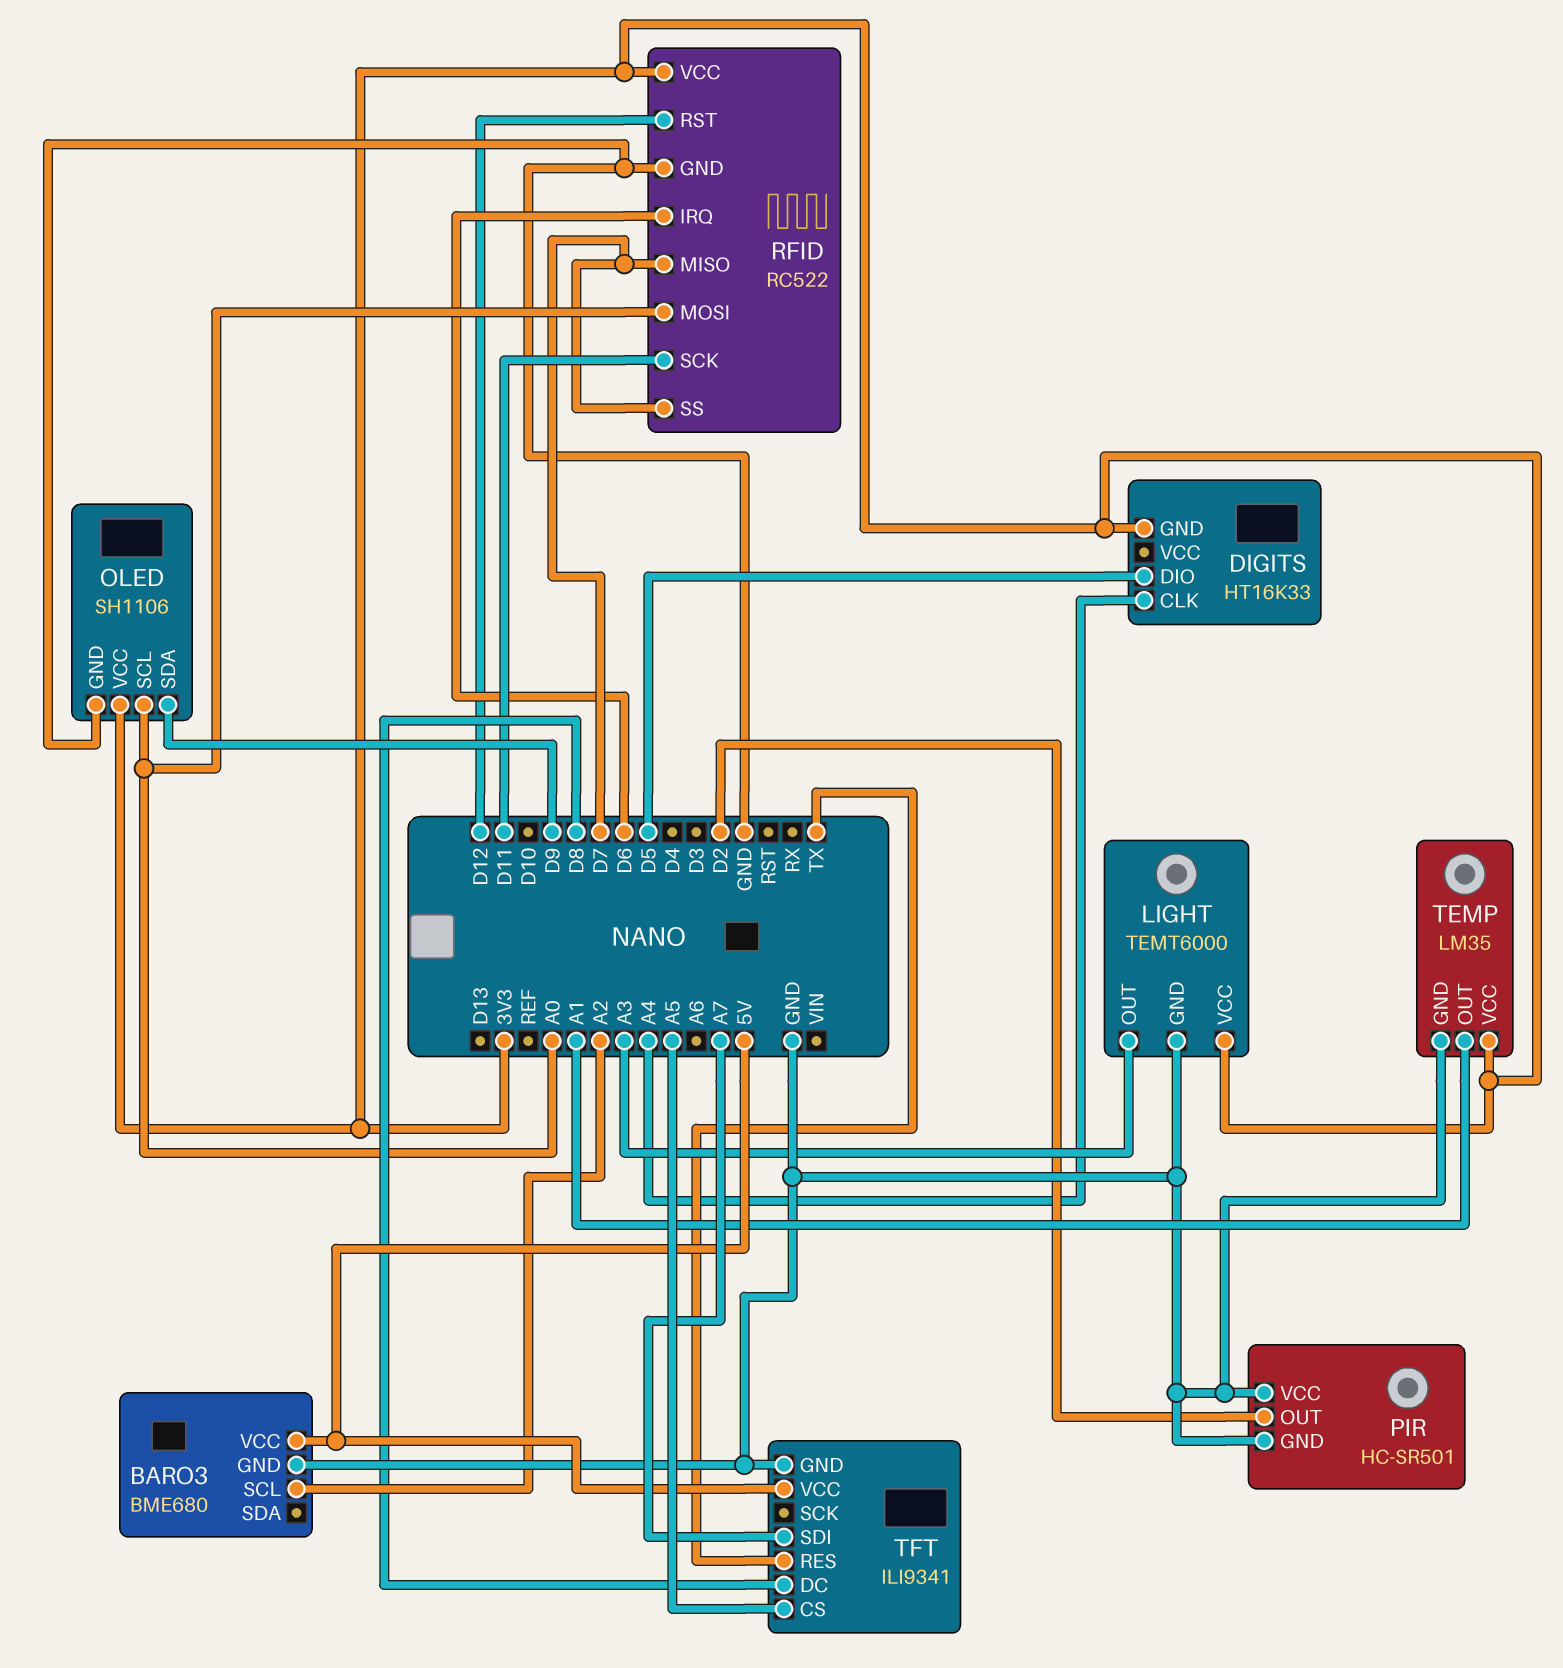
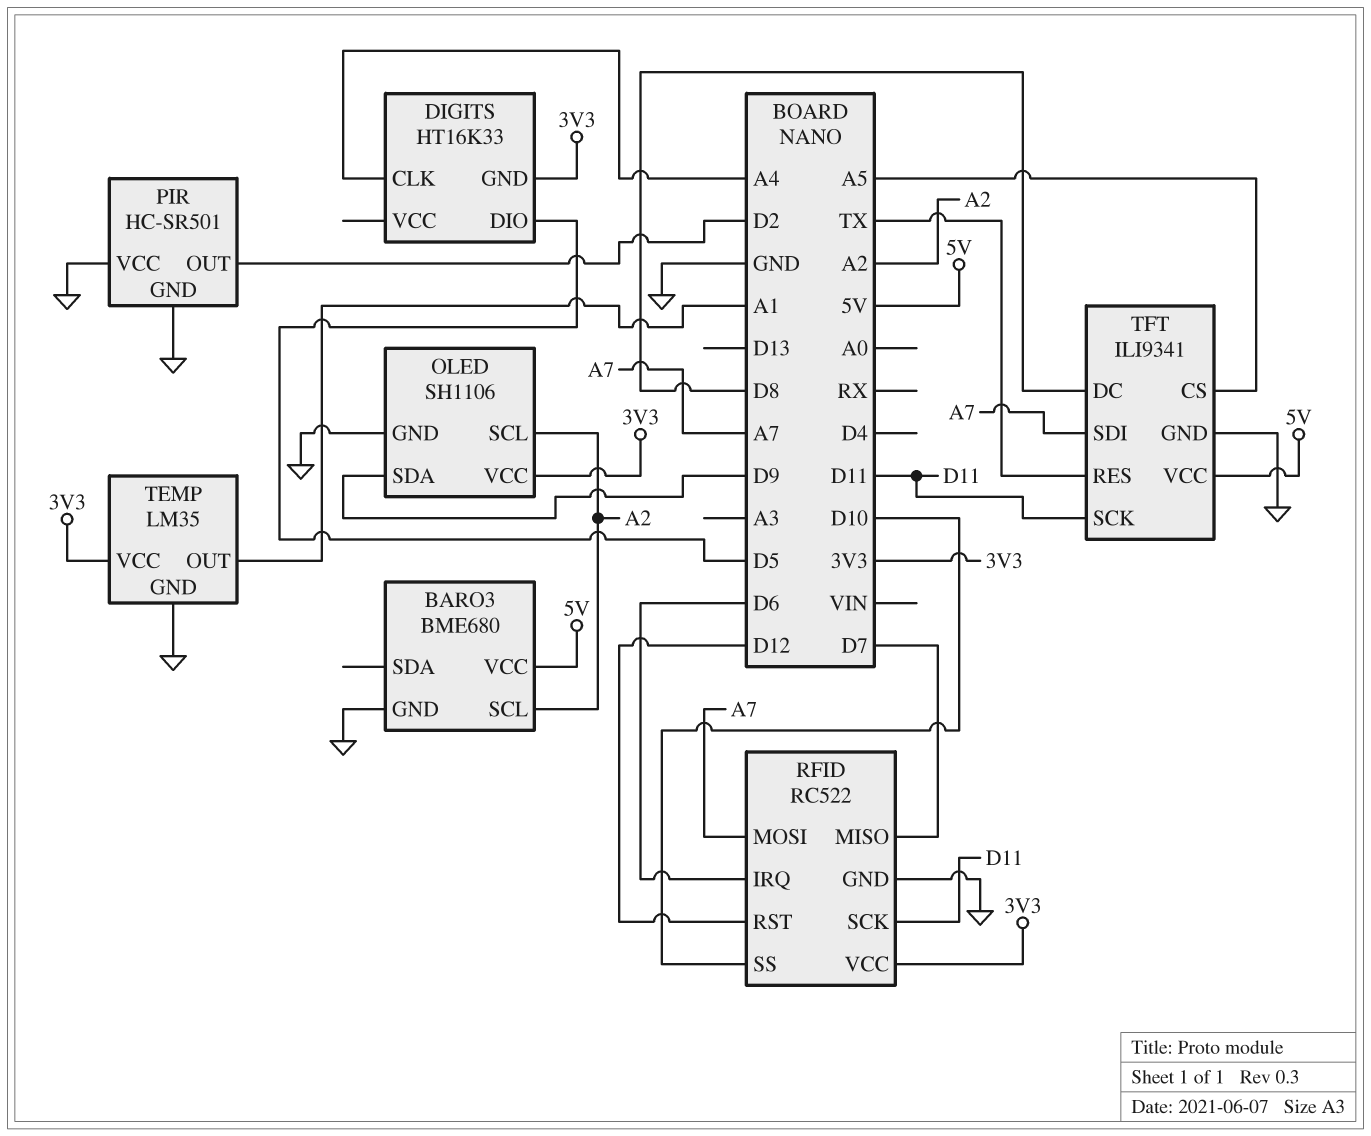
LIGHT: TEMT6000 -> none
LIGHT pin GND: GND -> none
LIGHT pin OUT: A3 -> none
LIGHT pin VCC: 3V3 -> none
OLED pin SCL: A0 -> A2
RFID pin MOSI: A0 -> A7
RFID pin SS: D7 -> D10
TFT pin SCK: none -> D11

